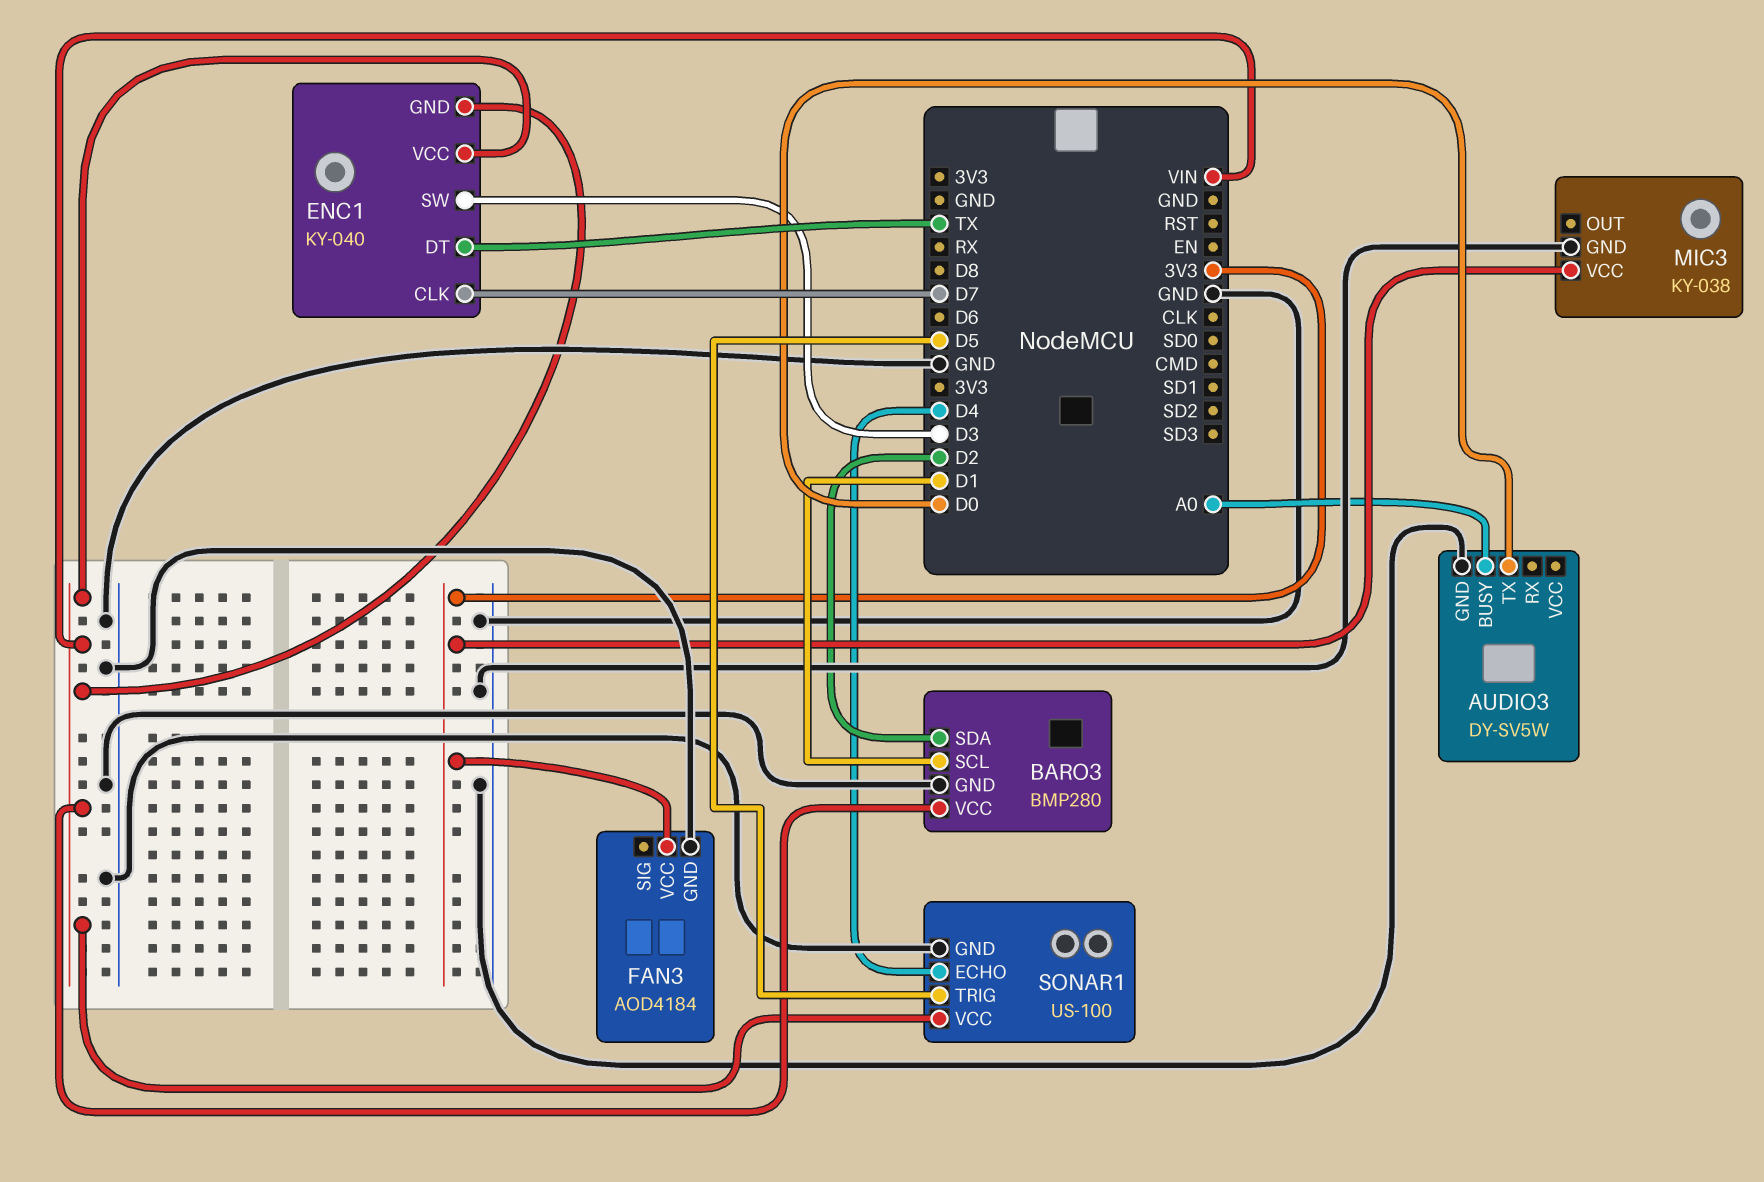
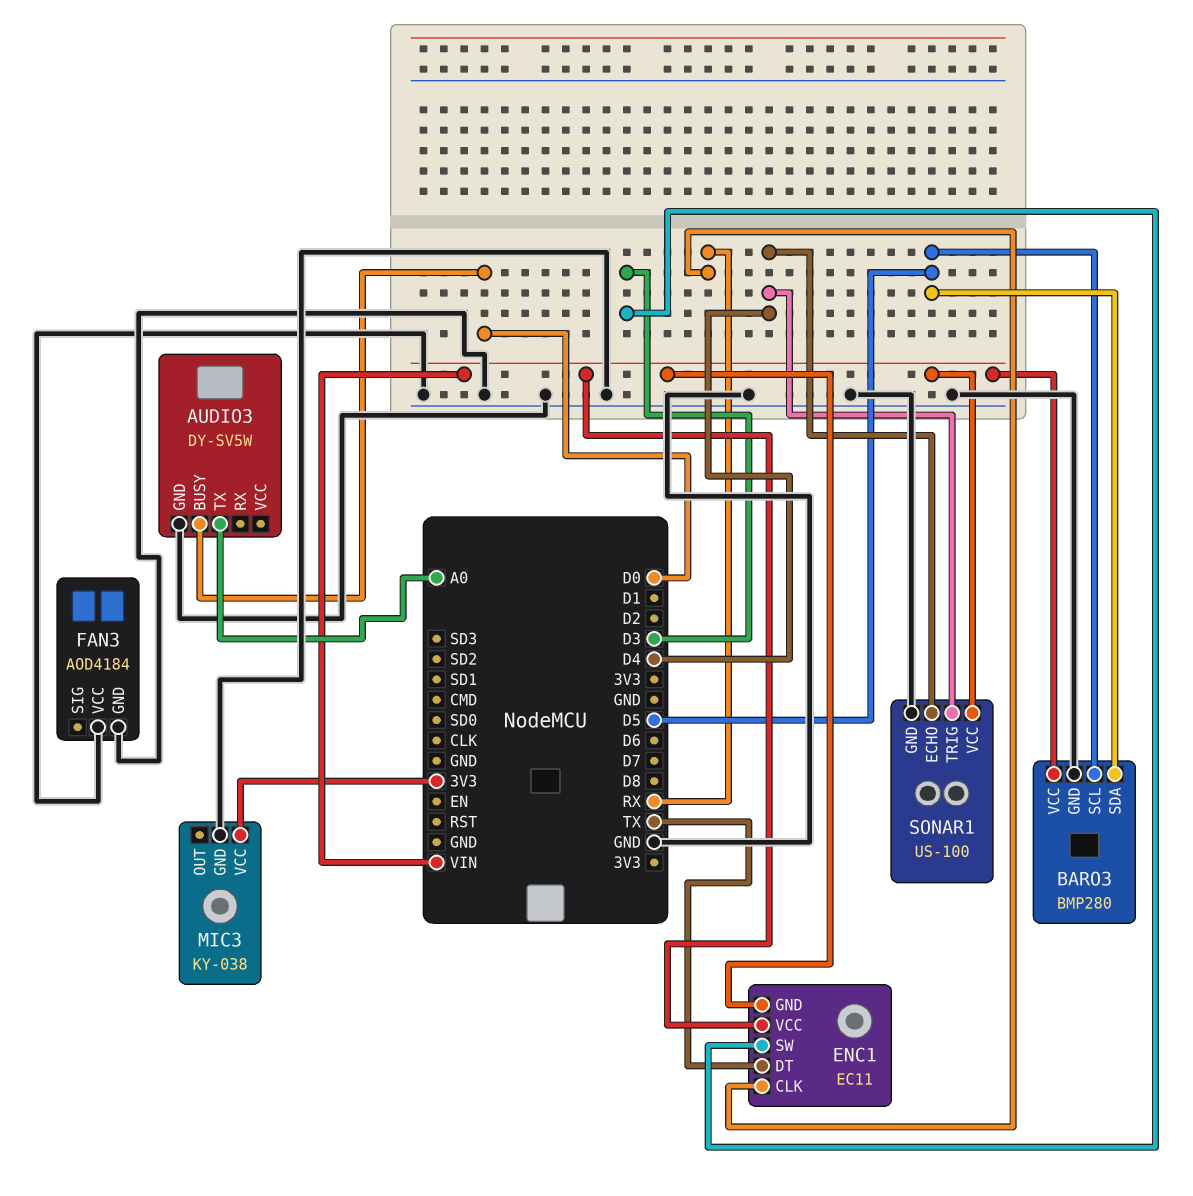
AUDIO3 pin BUSY: A0 -> D0
AUDIO3 pin TX: D0 -> A0
BARO3 pin SCL: D1 -> D5
BARO3 pin SDA: D2 -> D5
ENC1: KY-040 -> EC11
ENC1 pin CLK: D7 -> RX
FAN3 pin VCC: 3V3 -> GND
SONAR1 pin TRIG: D5 -> D4

